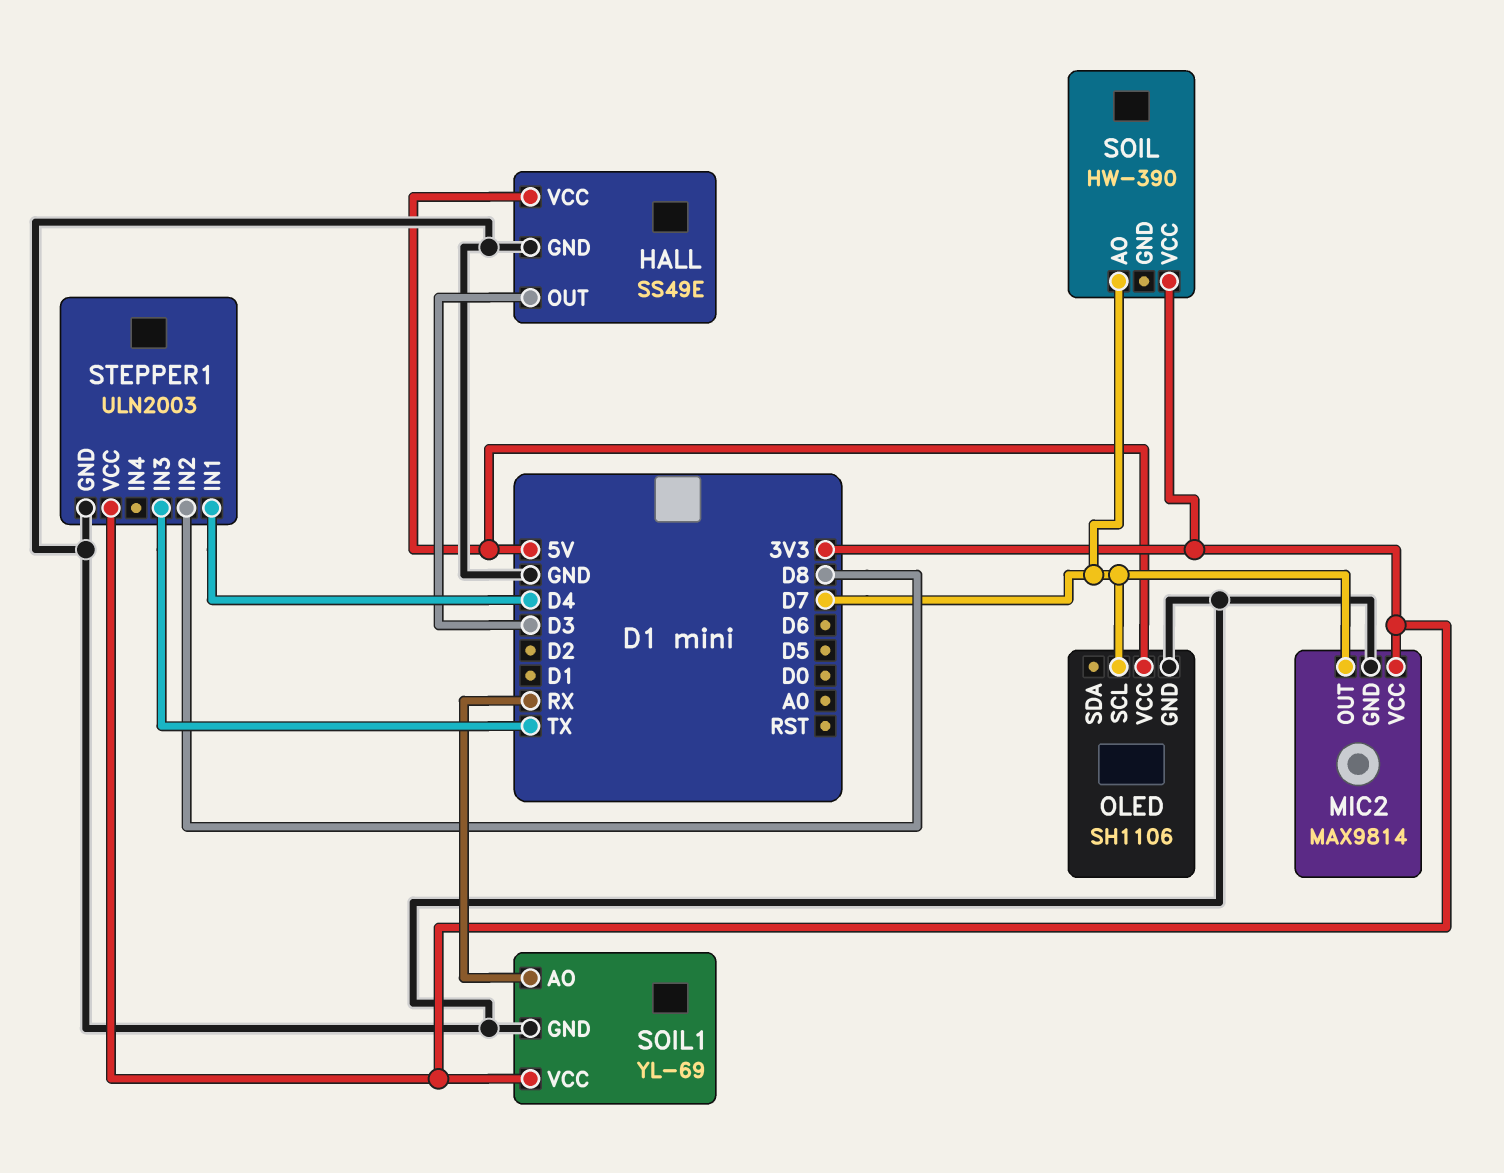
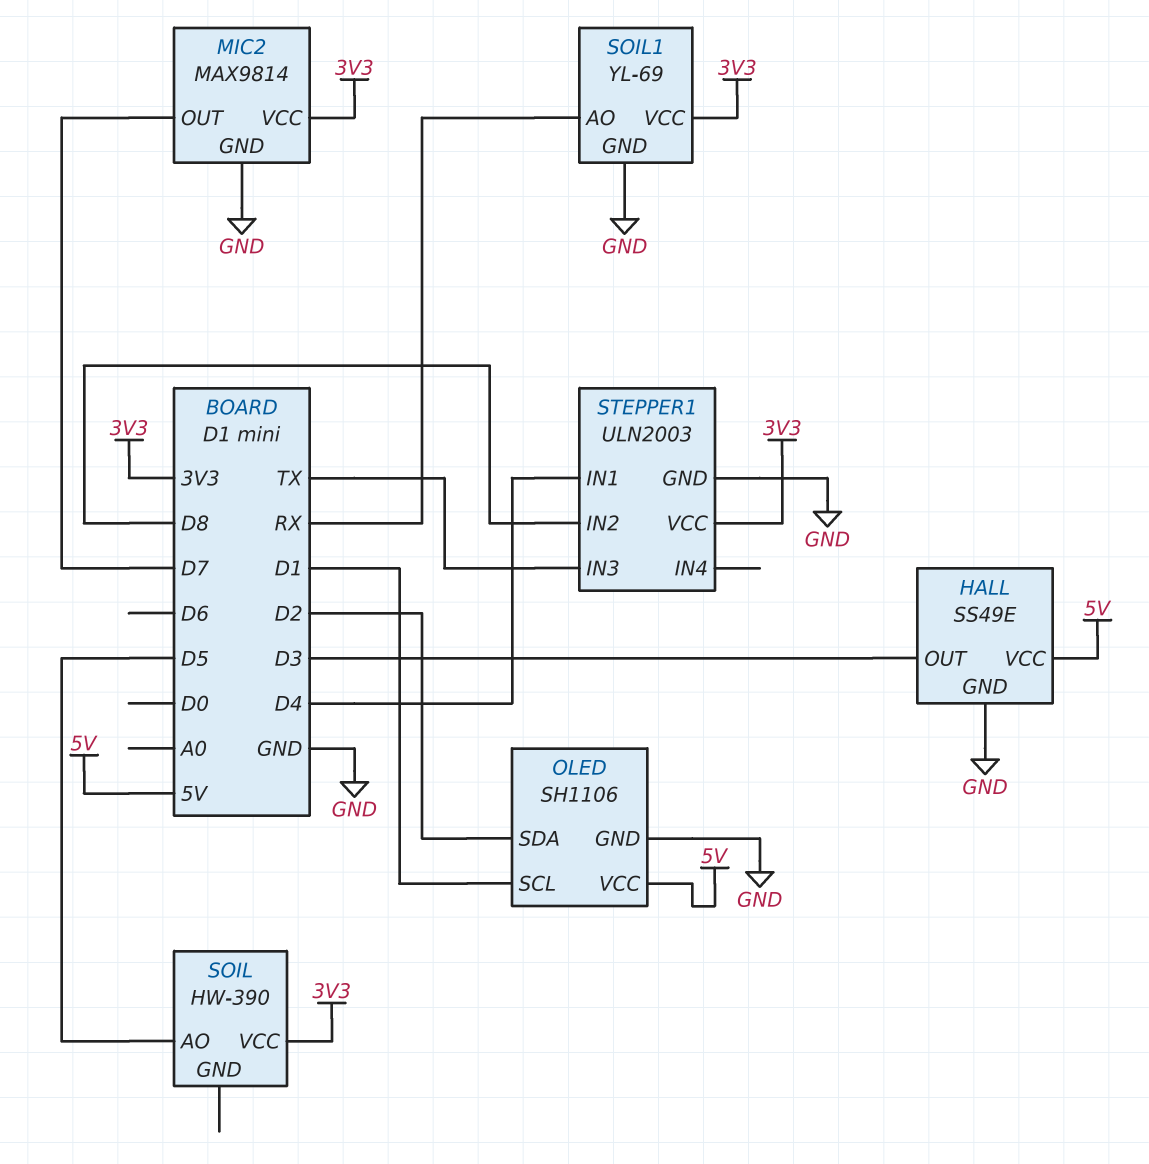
OLED pin SCL: D7 -> D1
OLED pin SDA: none -> D2
SOIL pin AO: D7 -> D5

